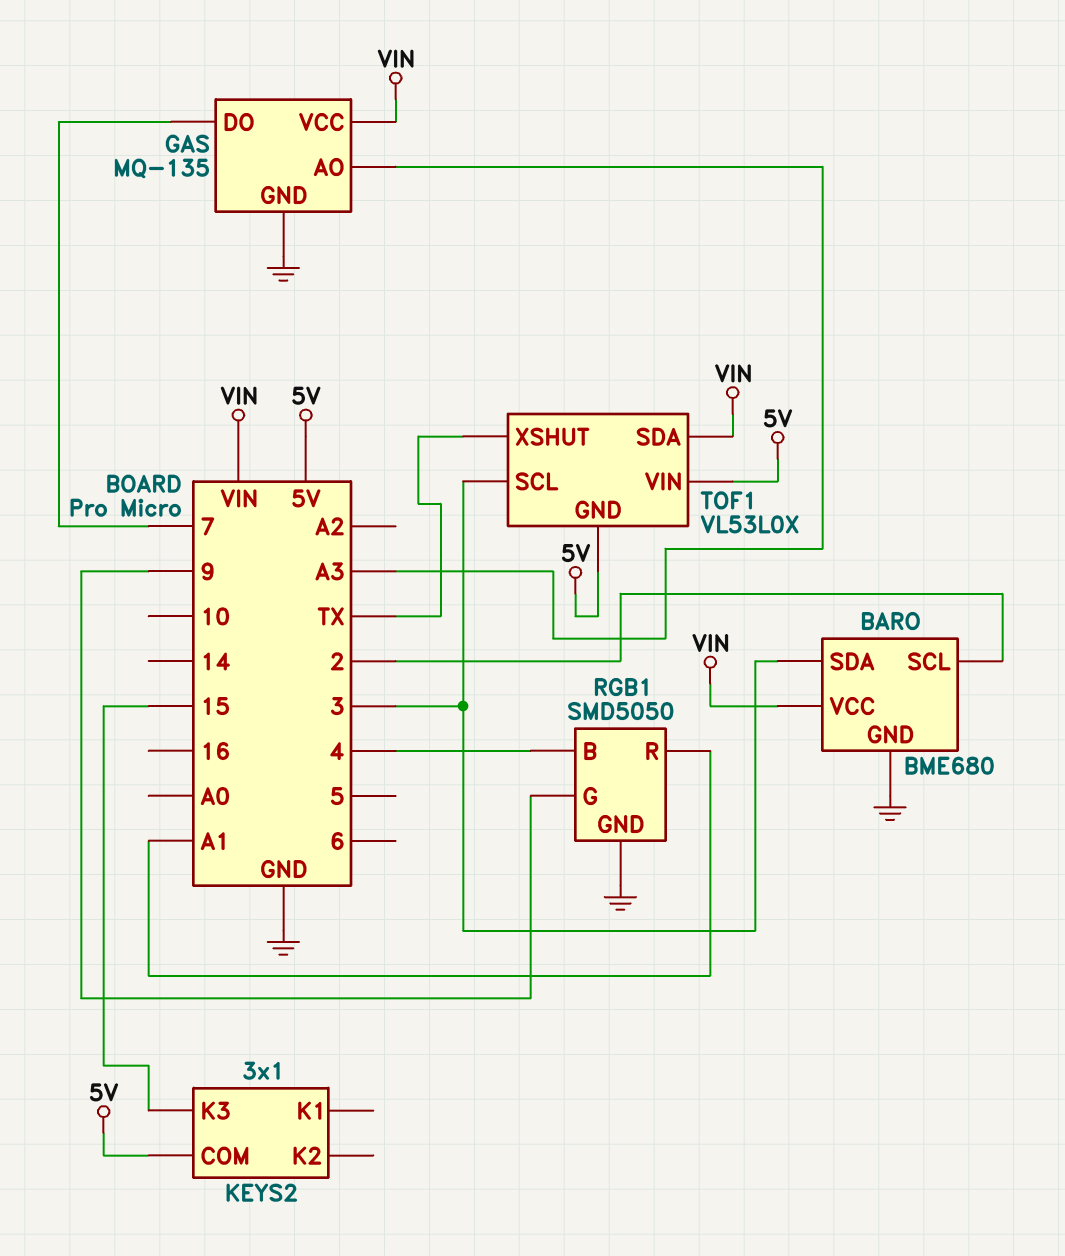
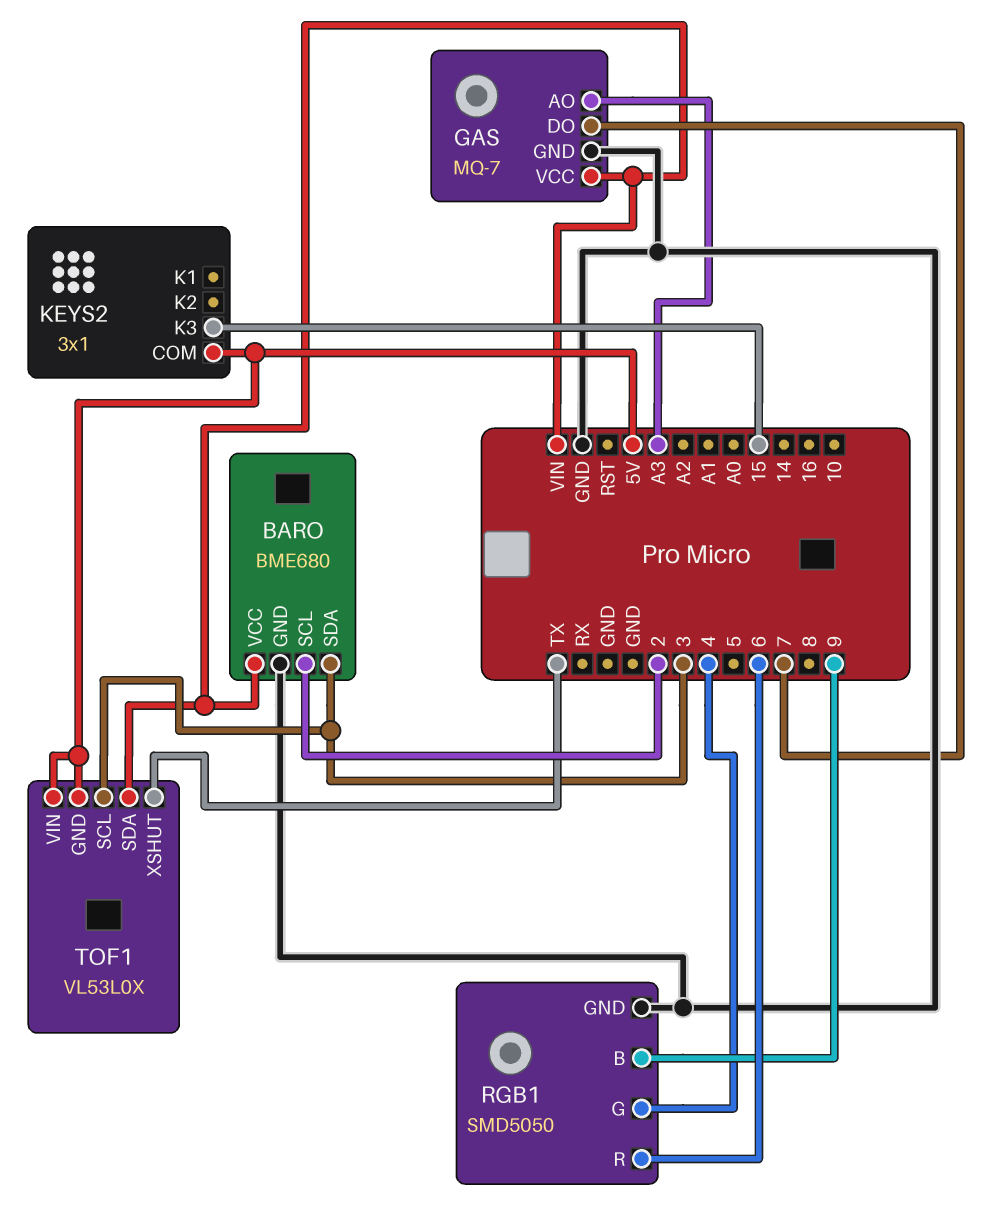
GAS: MQ-135 -> MQ-7
RGB1 pin B: 4 -> 9
RGB1 pin G: 9 -> 4
RGB1 pin R: A1 -> 6

